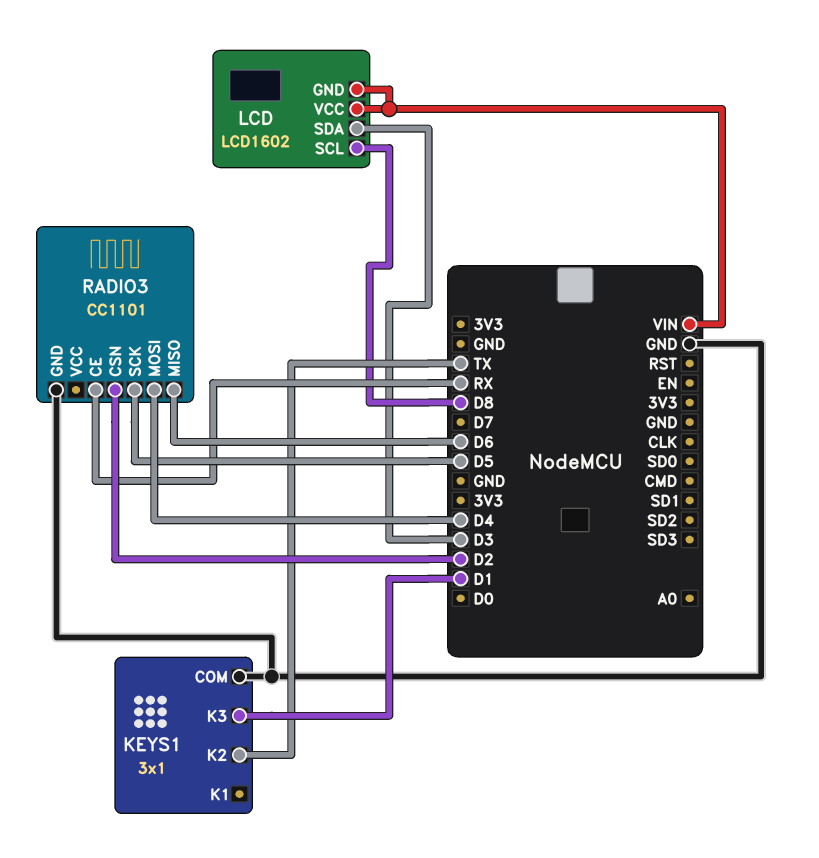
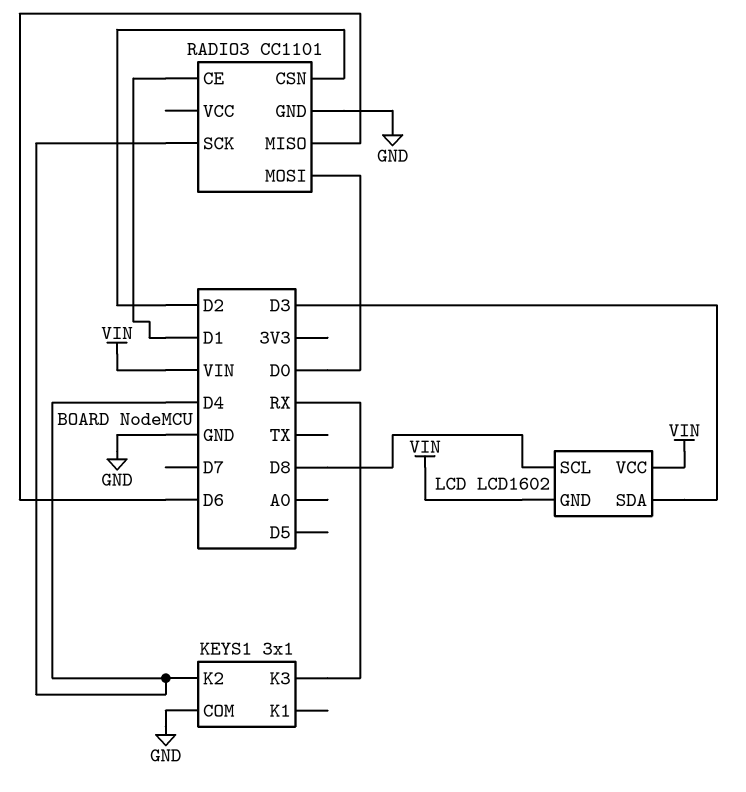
KEYS1 pin K2: TX -> D4
KEYS1 pin K3: D1 -> RX
RADIO3 pin CE: RX -> D1
RADIO3 pin MOSI: D4 -> D0
RADIO3 pin SCK: D5 -> D4

